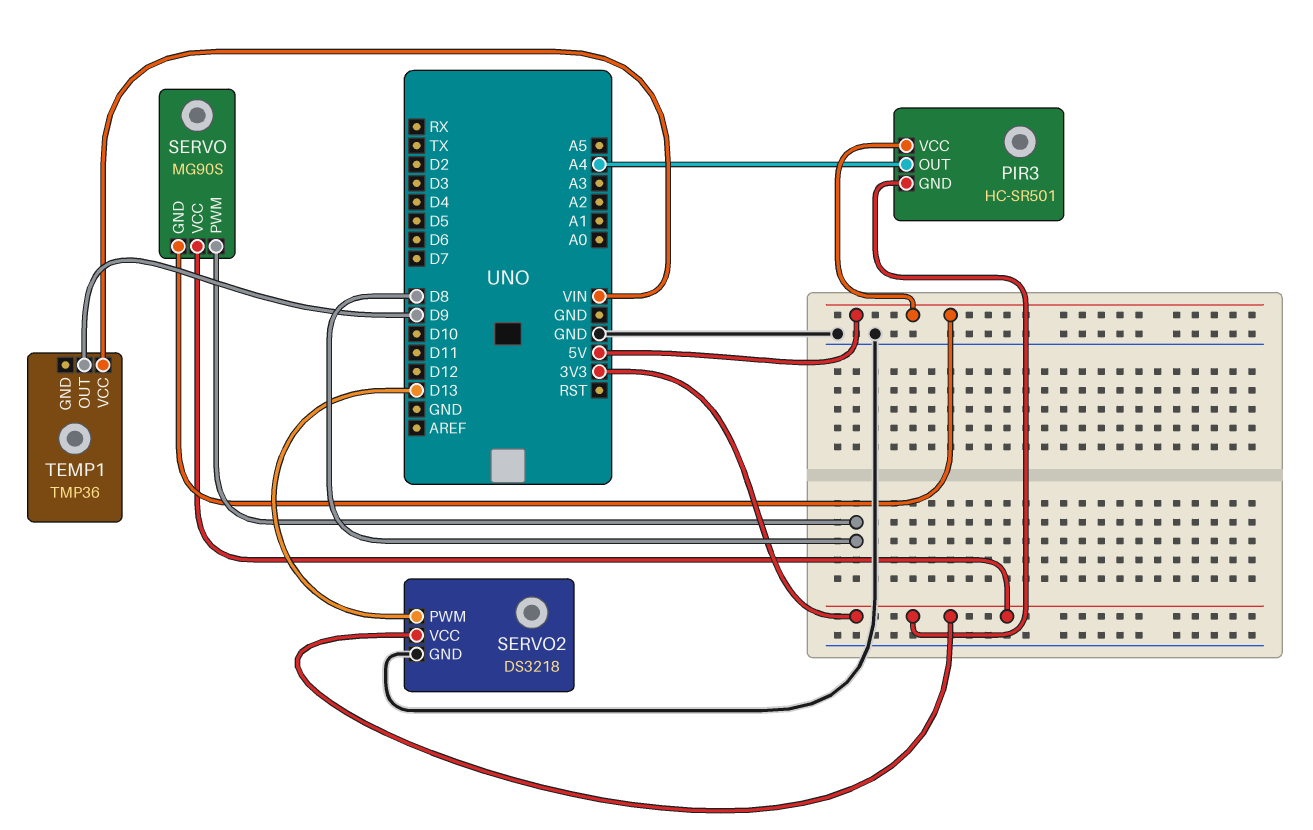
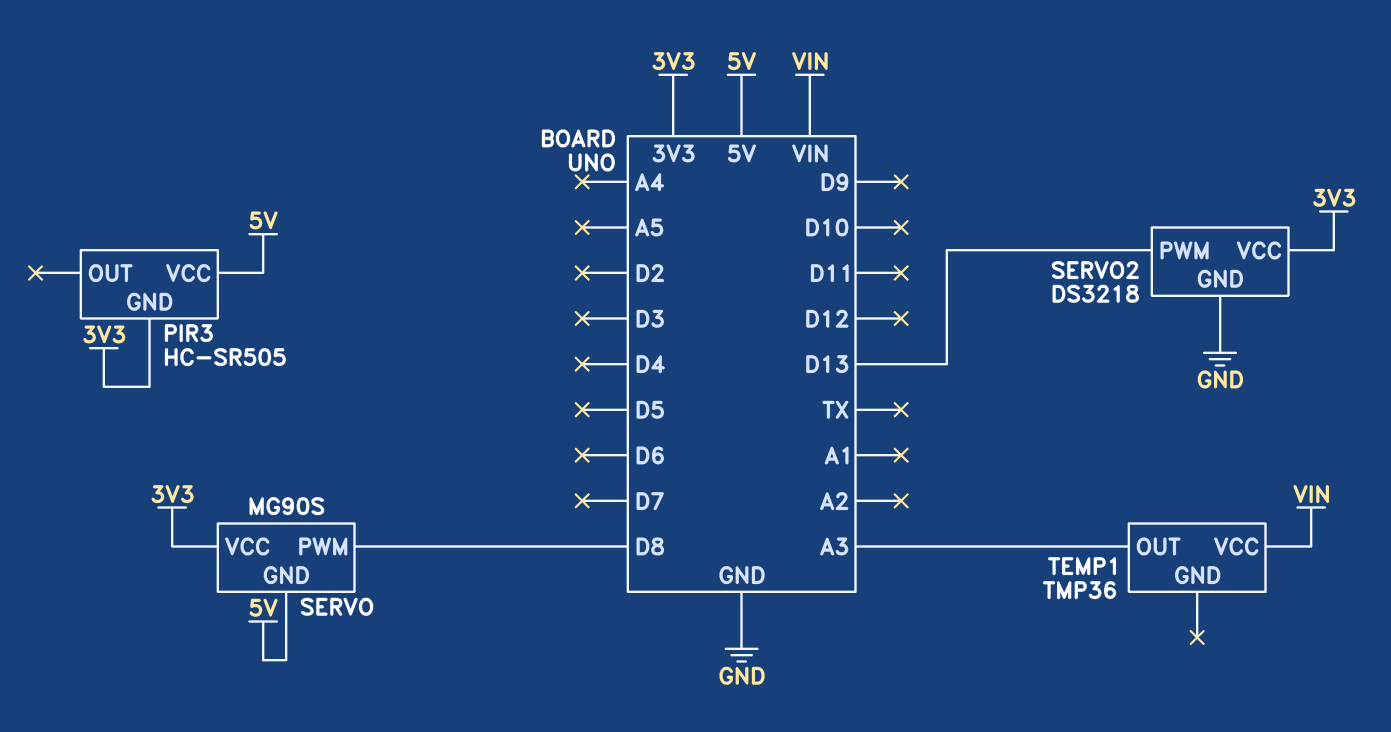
PIR3: HC-SR501 -> HC-SR505
PIR3 pin OUT: A4 -> none
TEMP1 pin OUT: D9 -> A3

